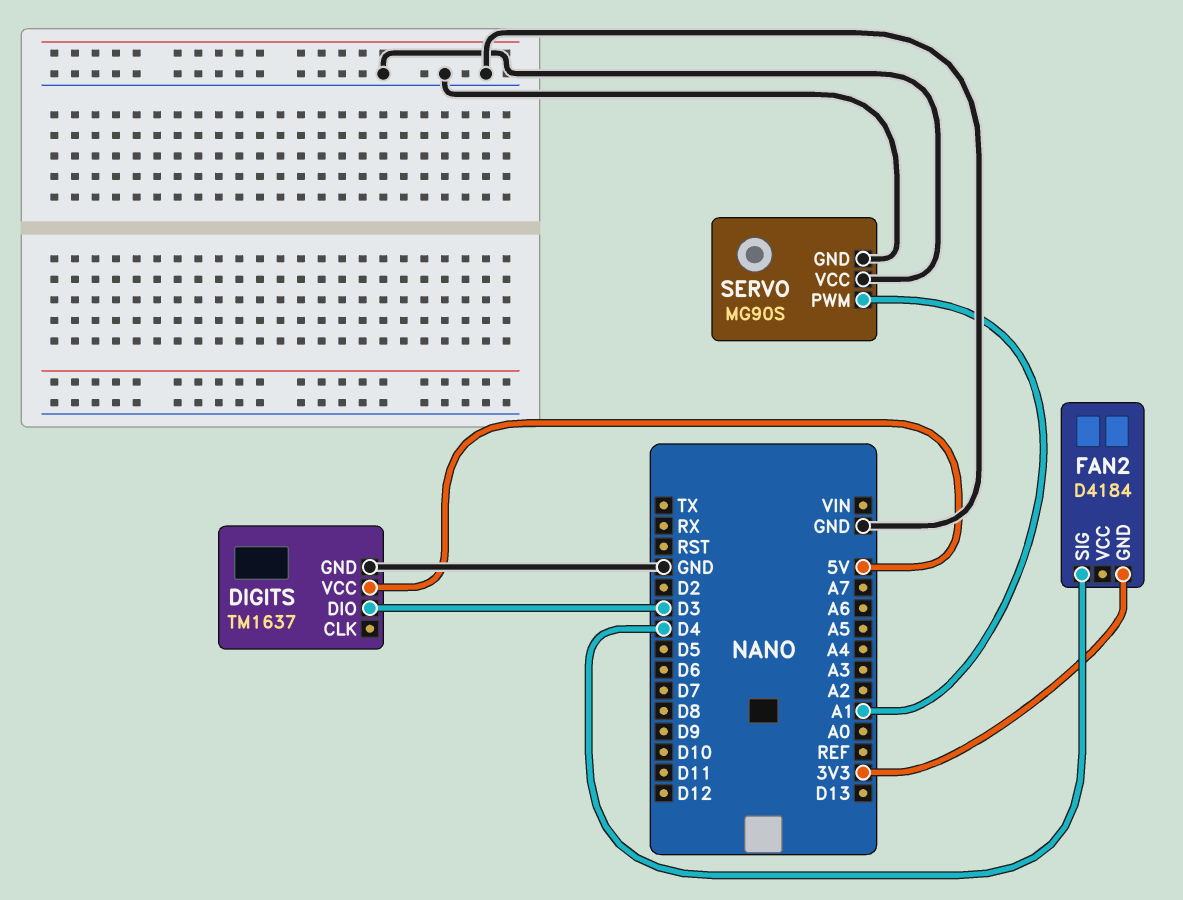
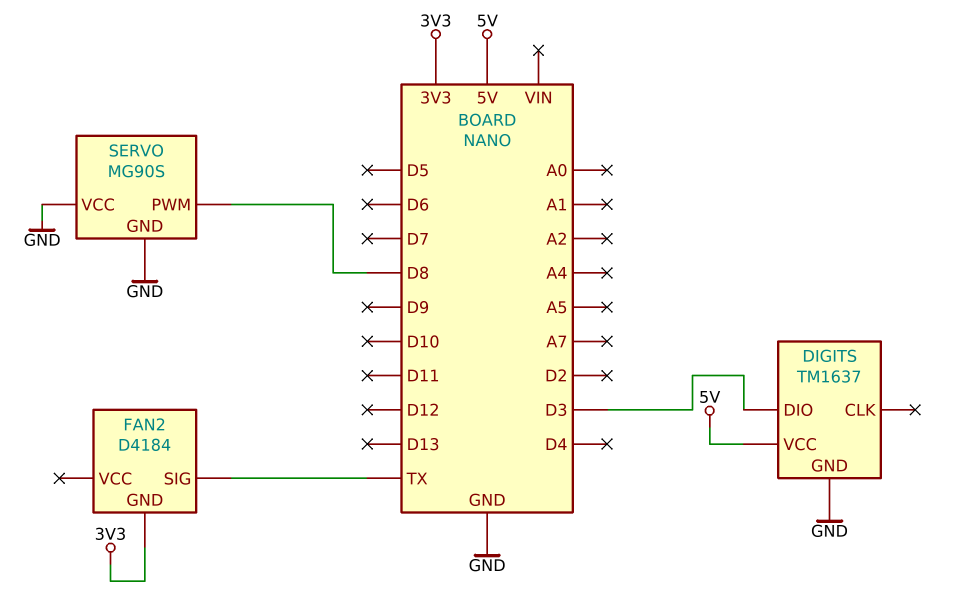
FAN2 pin SIG: D4 -> TX
SERVO pin PWM: A1 -> D8

